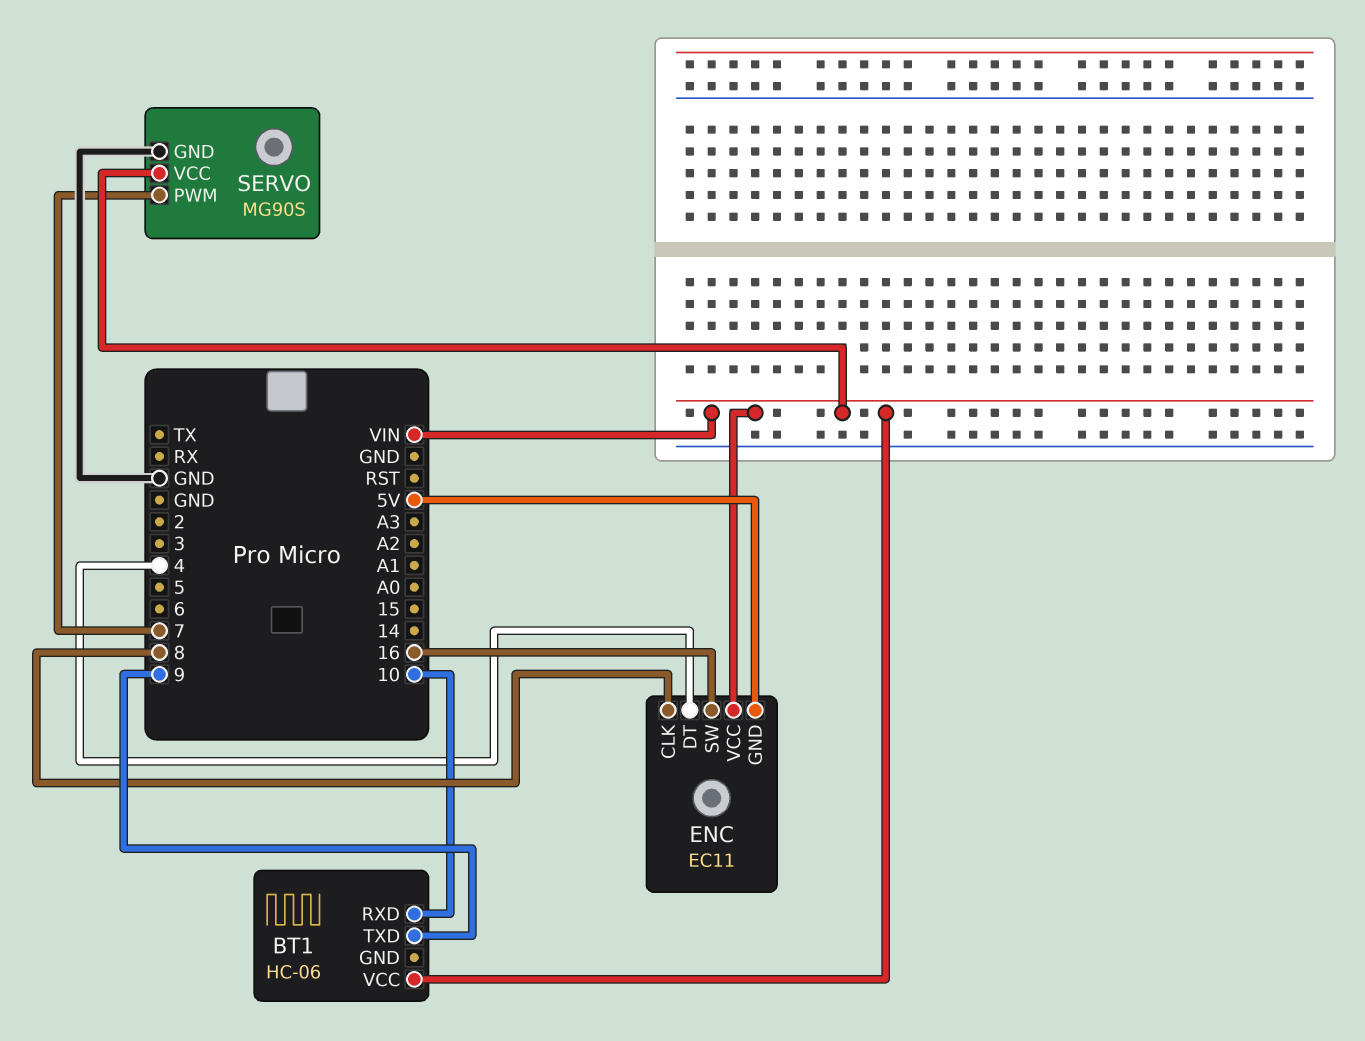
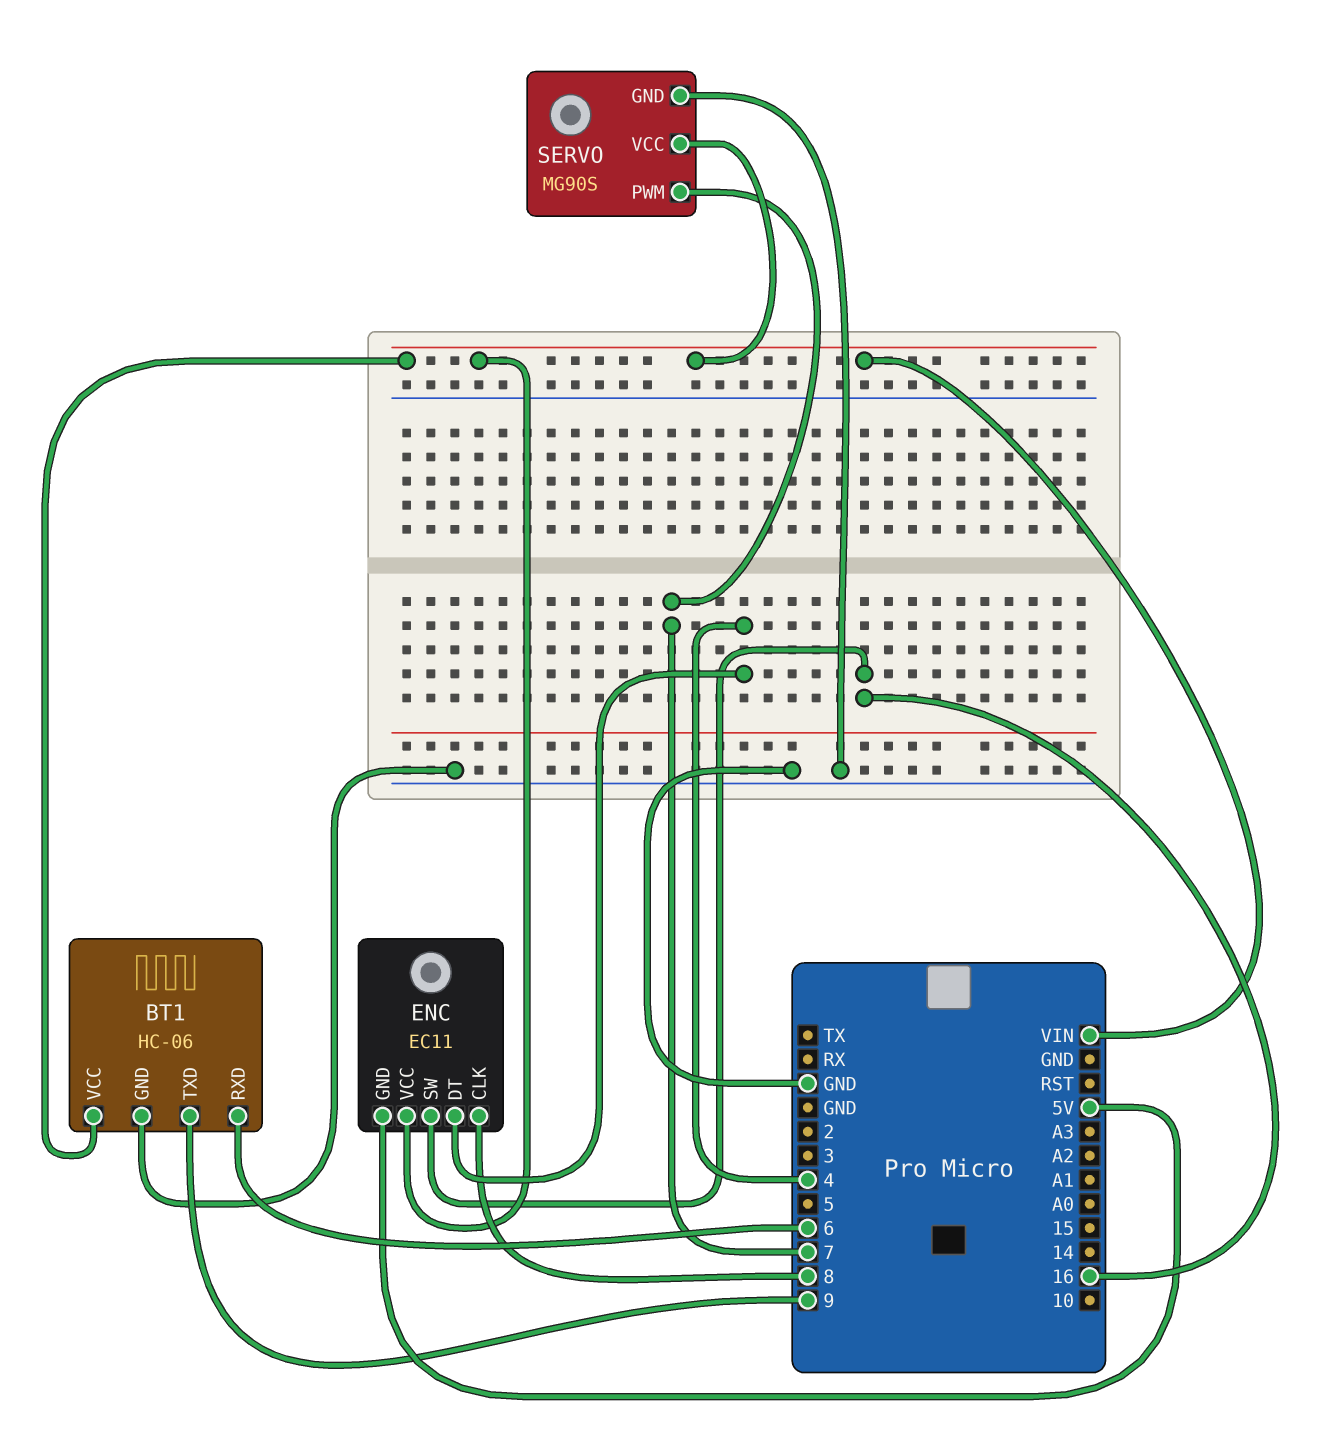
BT1 pin GND: none -> GND
BT1 pin RXD: 10 -> 6

